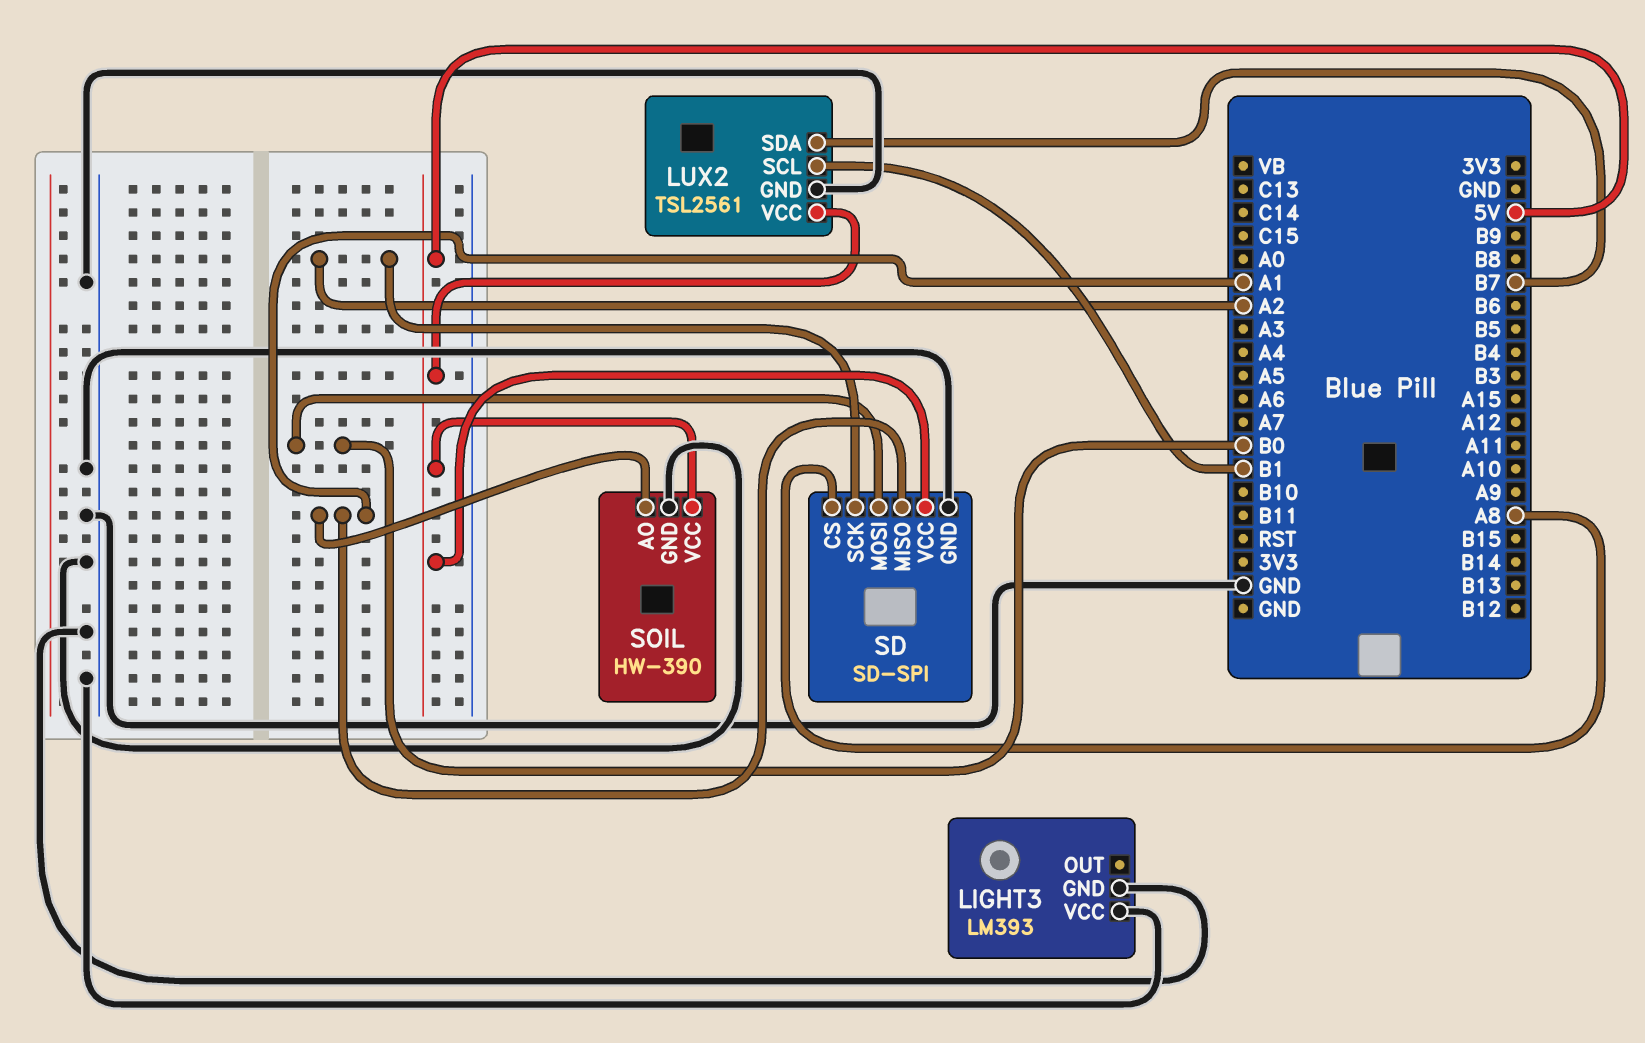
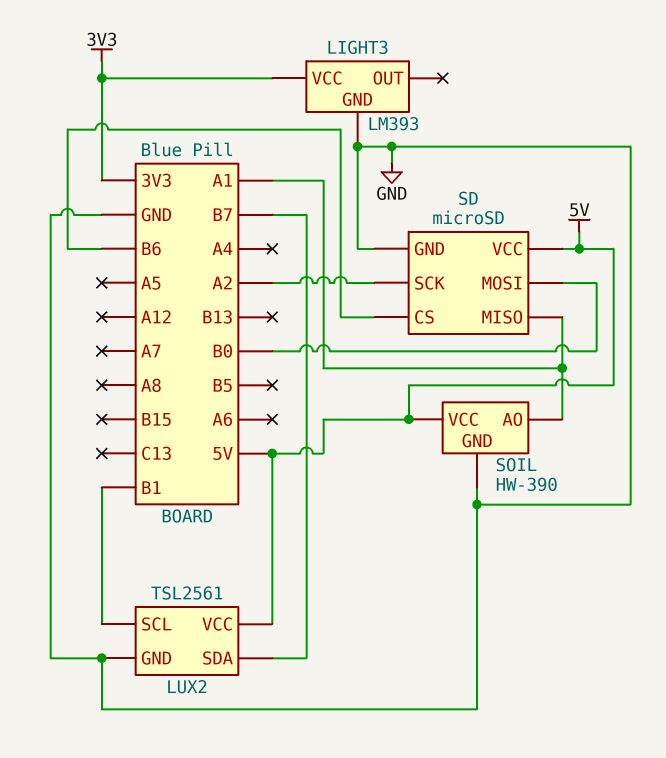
LIGHT3 pin VCC: GND -> 3V3
SD: SD-SPI -> microSD
SD pin CS: A8 -> B6

